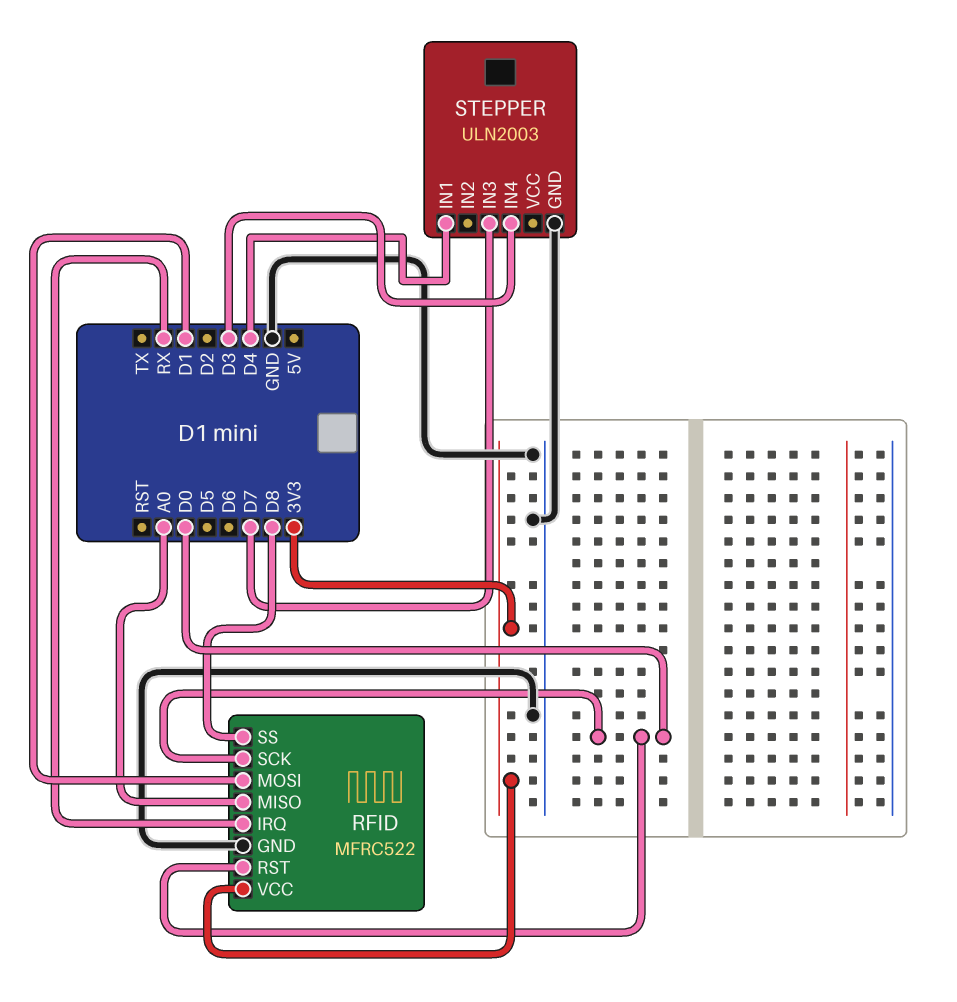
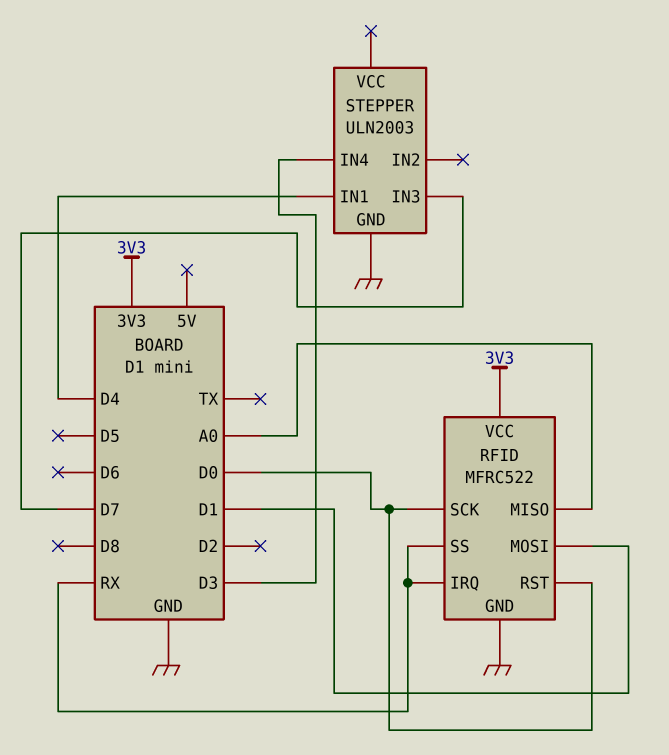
RFID pin SS: D8 -> RX

